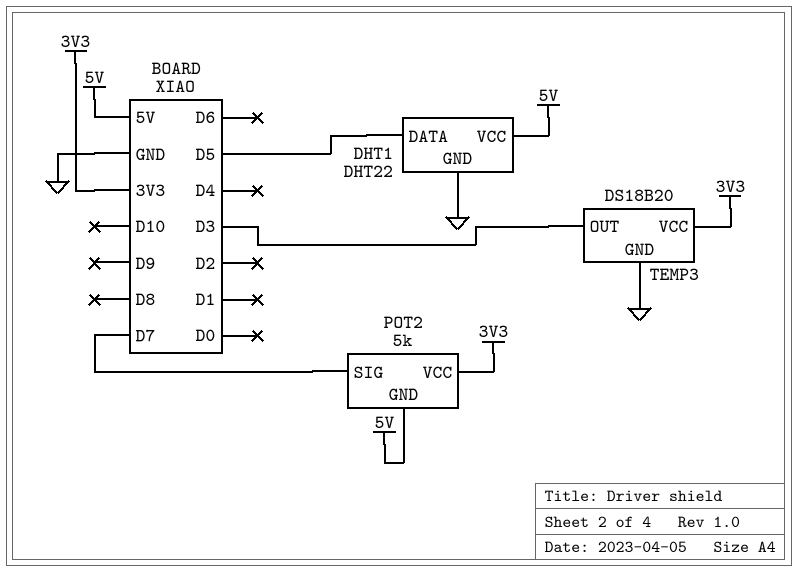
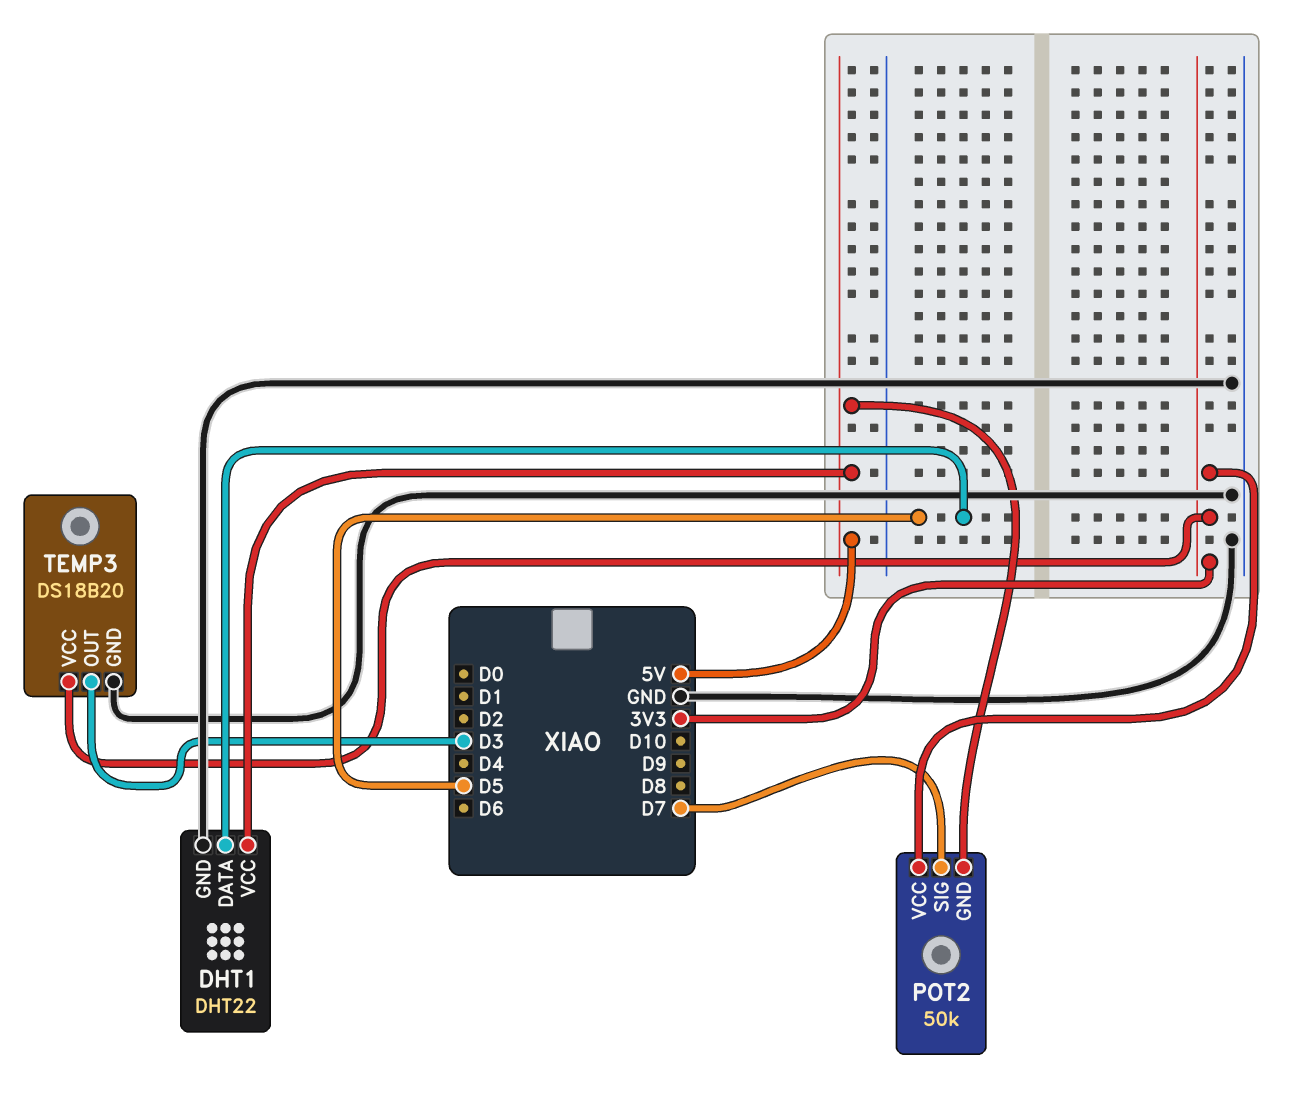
POT2: 5k -> 50k

